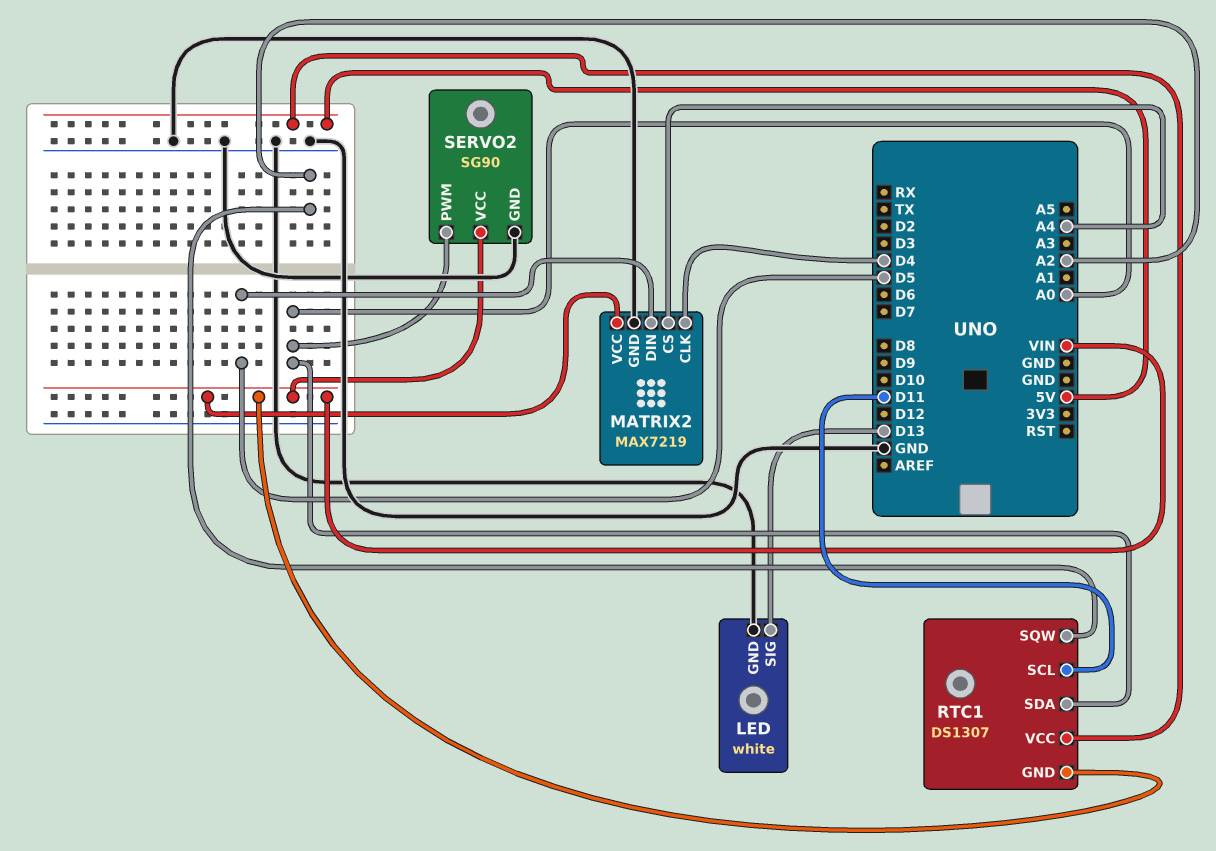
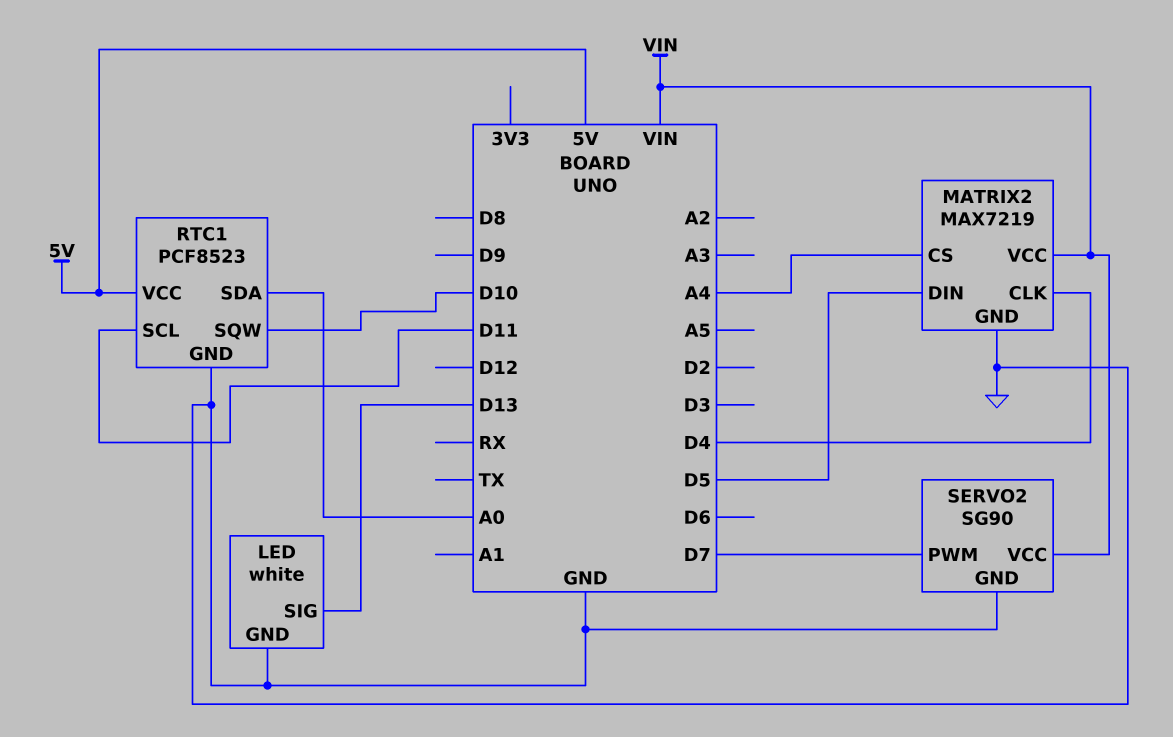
RTC1: DS1307 -> PCF8523
RTC1 pin GND: VIN -> GND
RTC1 pin SQW: A2 -> D10
SERVO2 pin PWM: A0 -> D7

